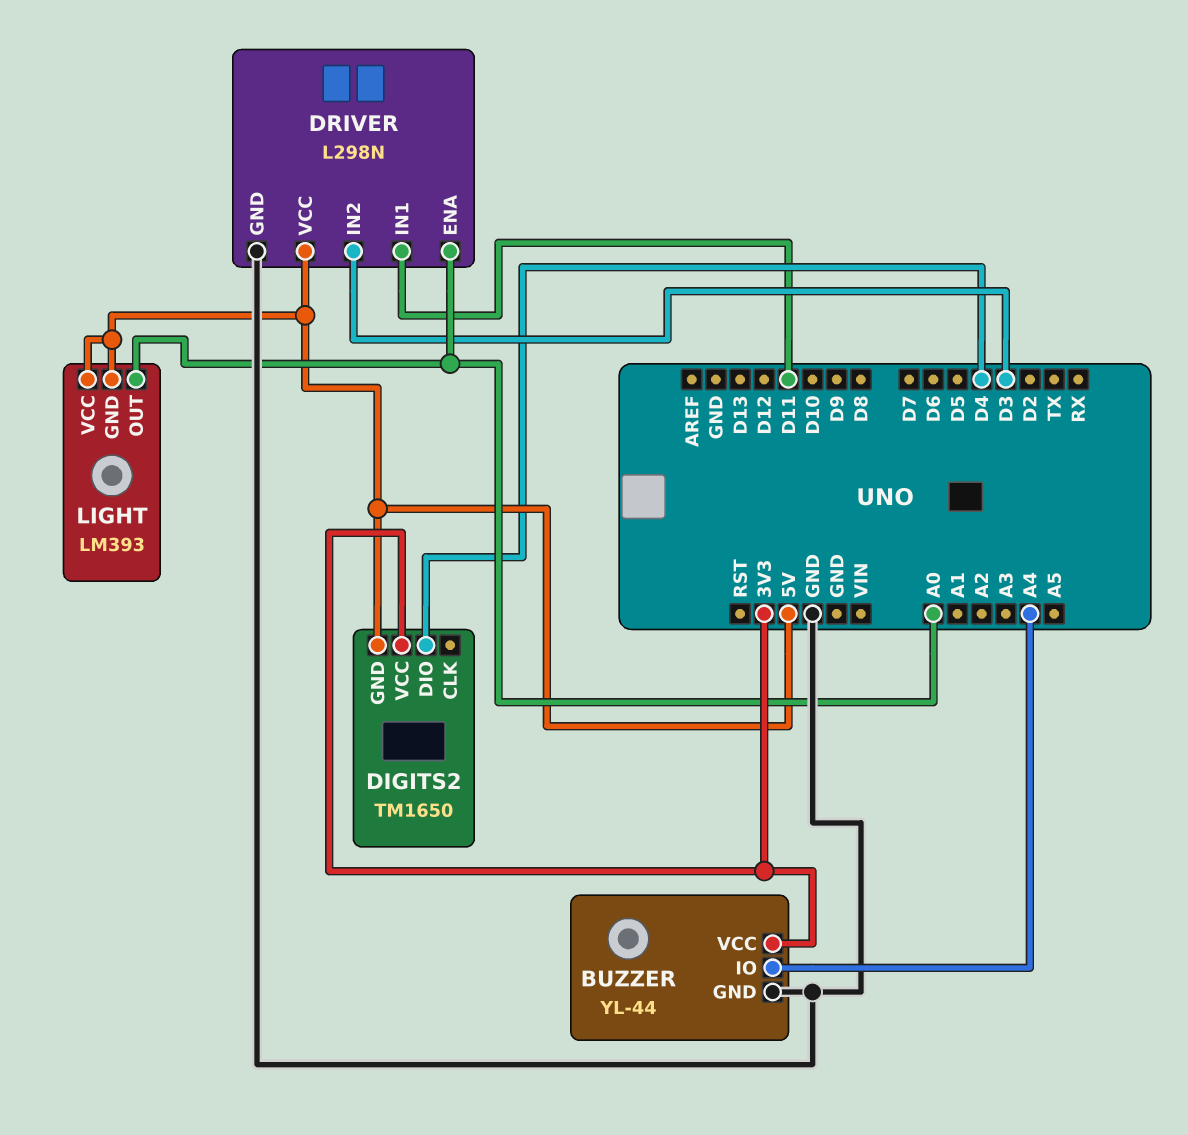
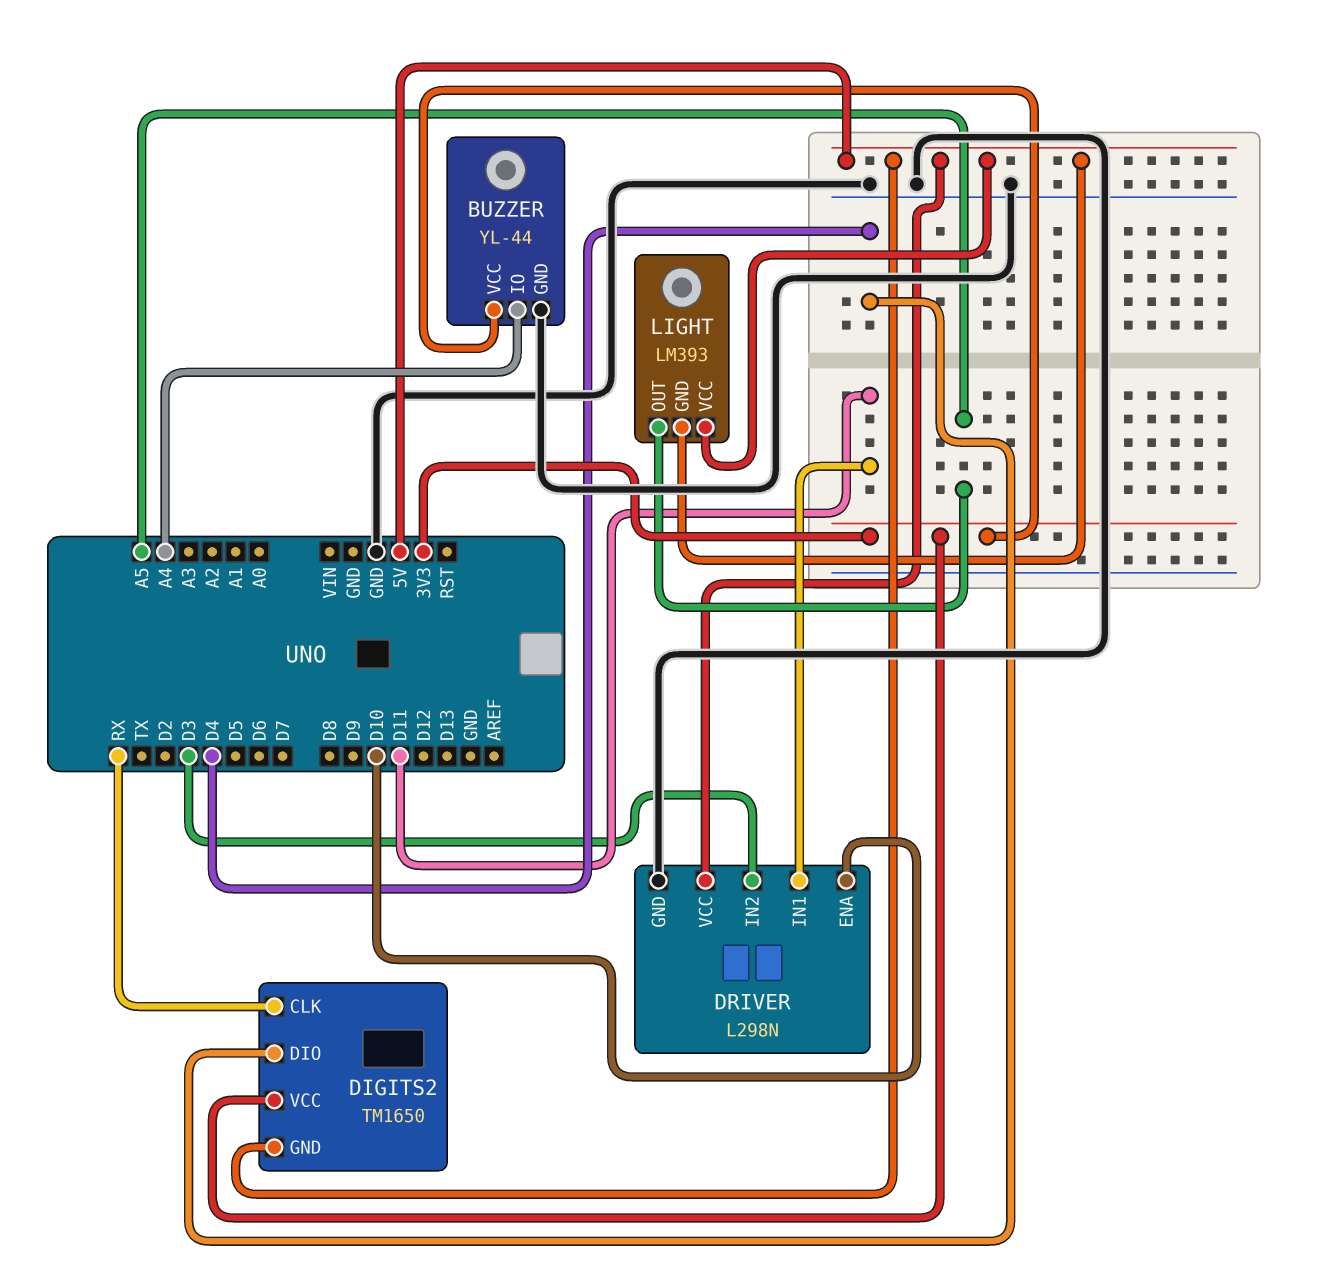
DIGITS2 pin CLK: none -> RX
DRIVER pin ENA: A0 -> D10
LIGHT pin OUT: A0 -> A5

